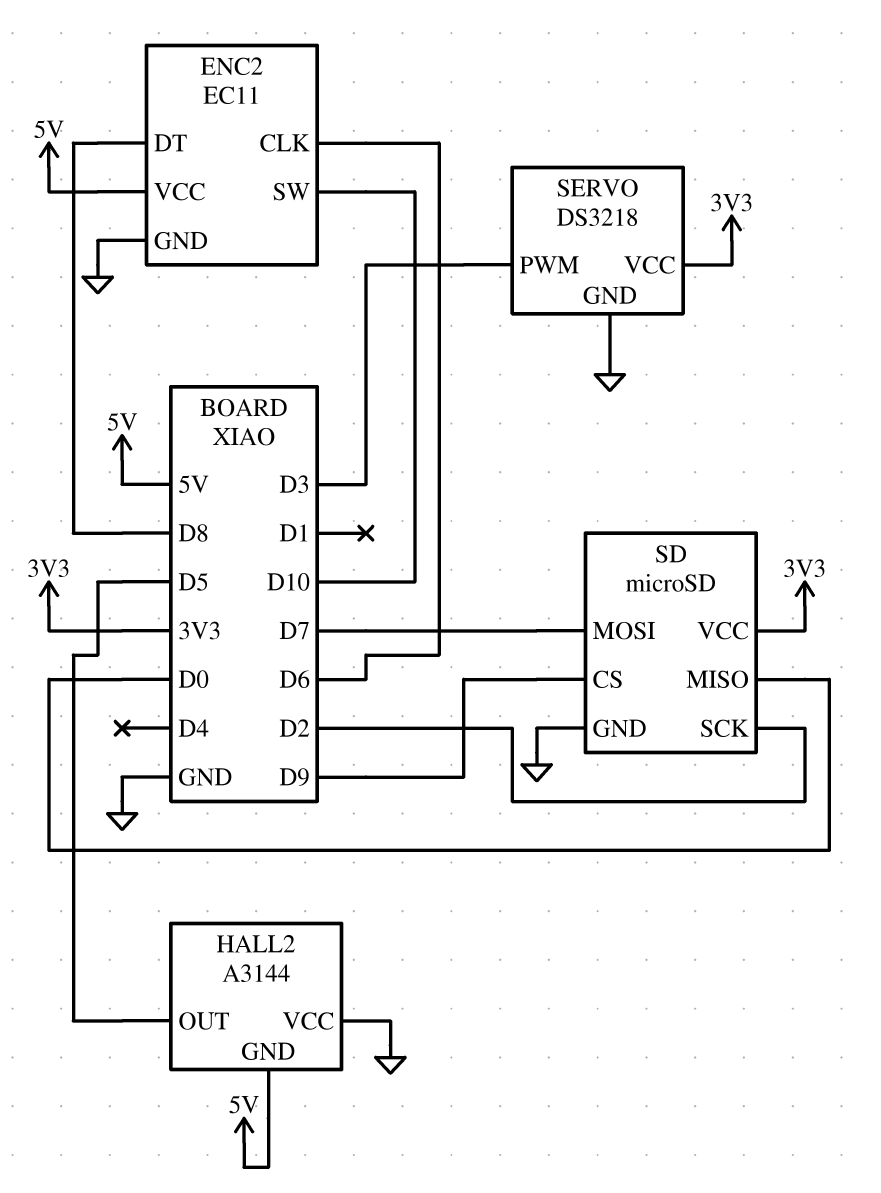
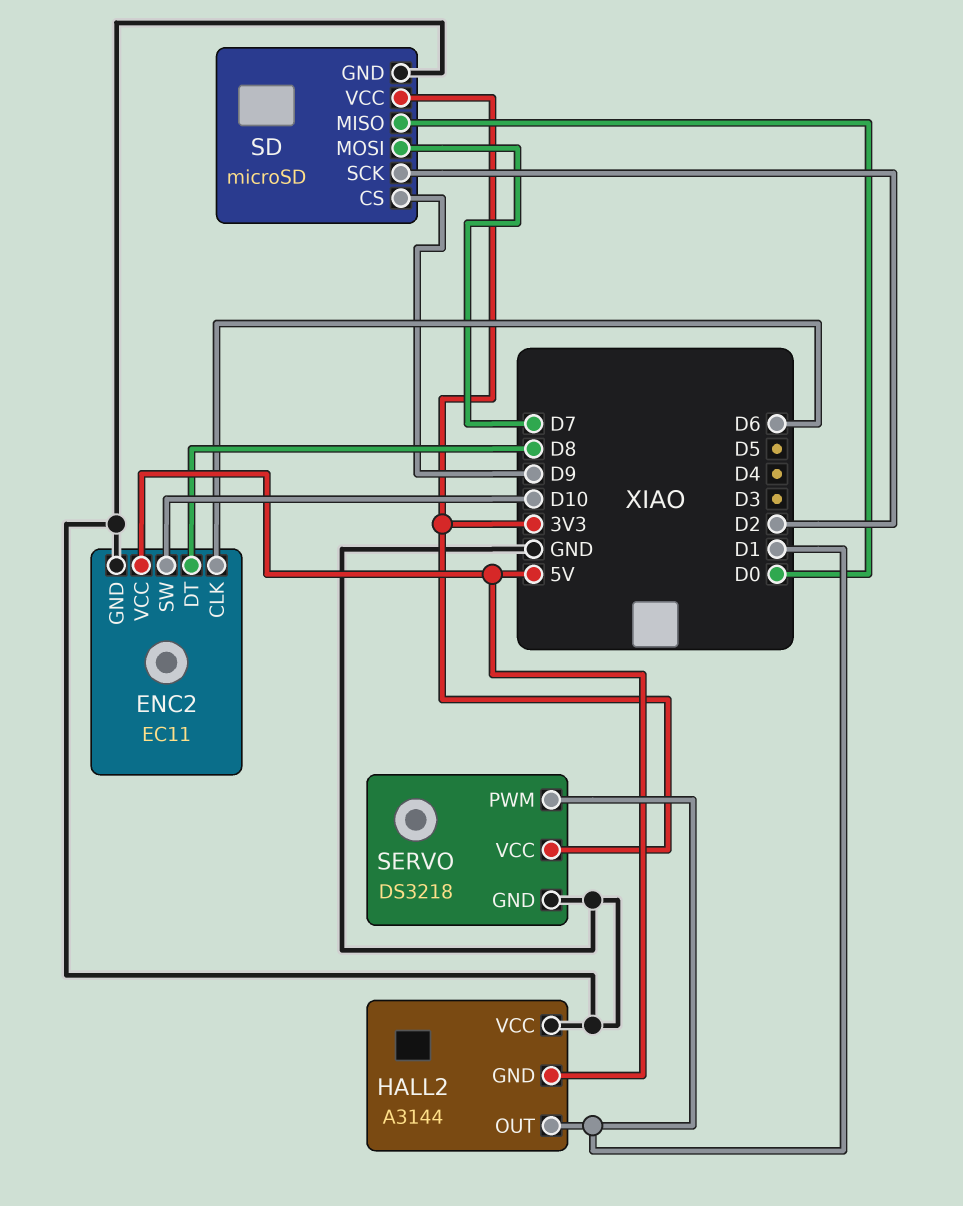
HALL2 pin OUT: D5 -> D1
SERVO pin PWM: D3 -> D1

